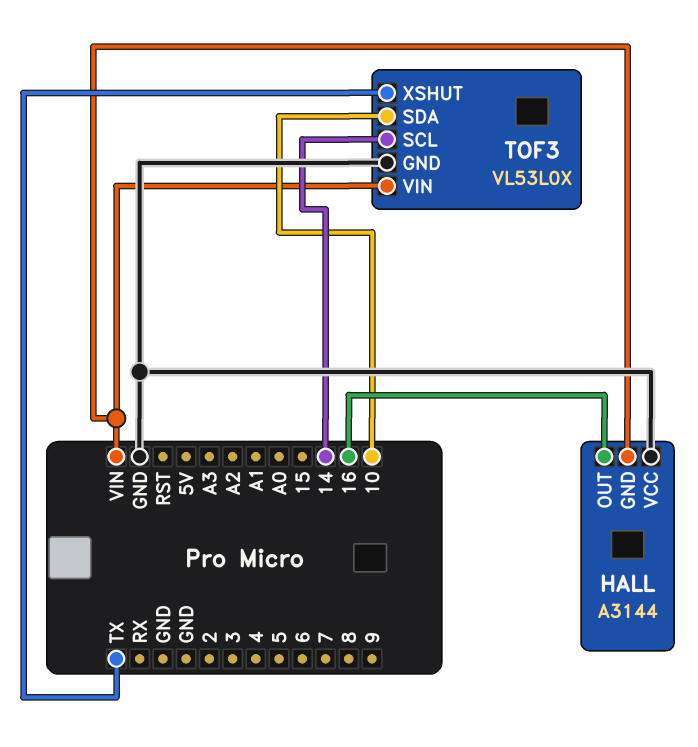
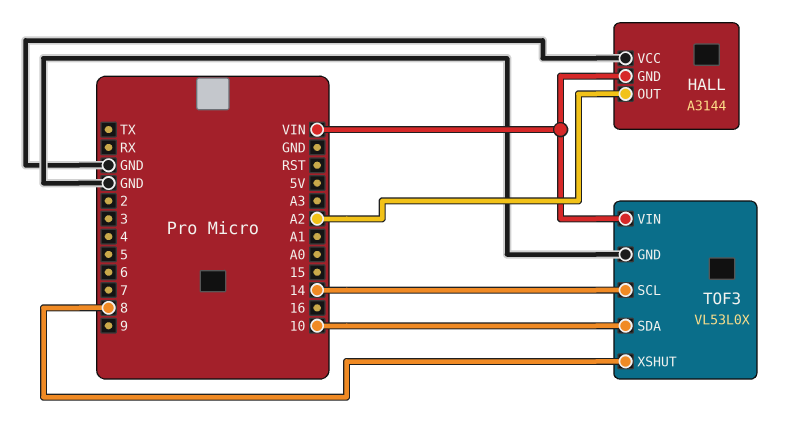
HALL pin OUT: 16 -> A2
TOF3 pin XSHUT: TX -> 8

